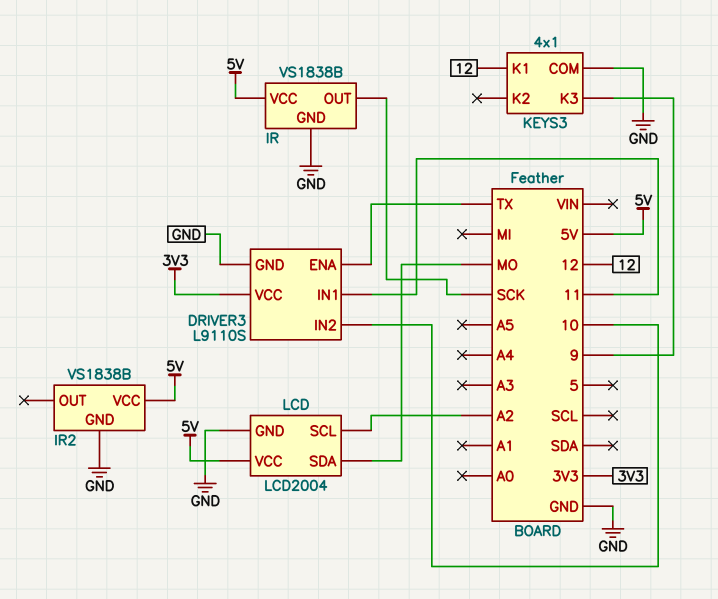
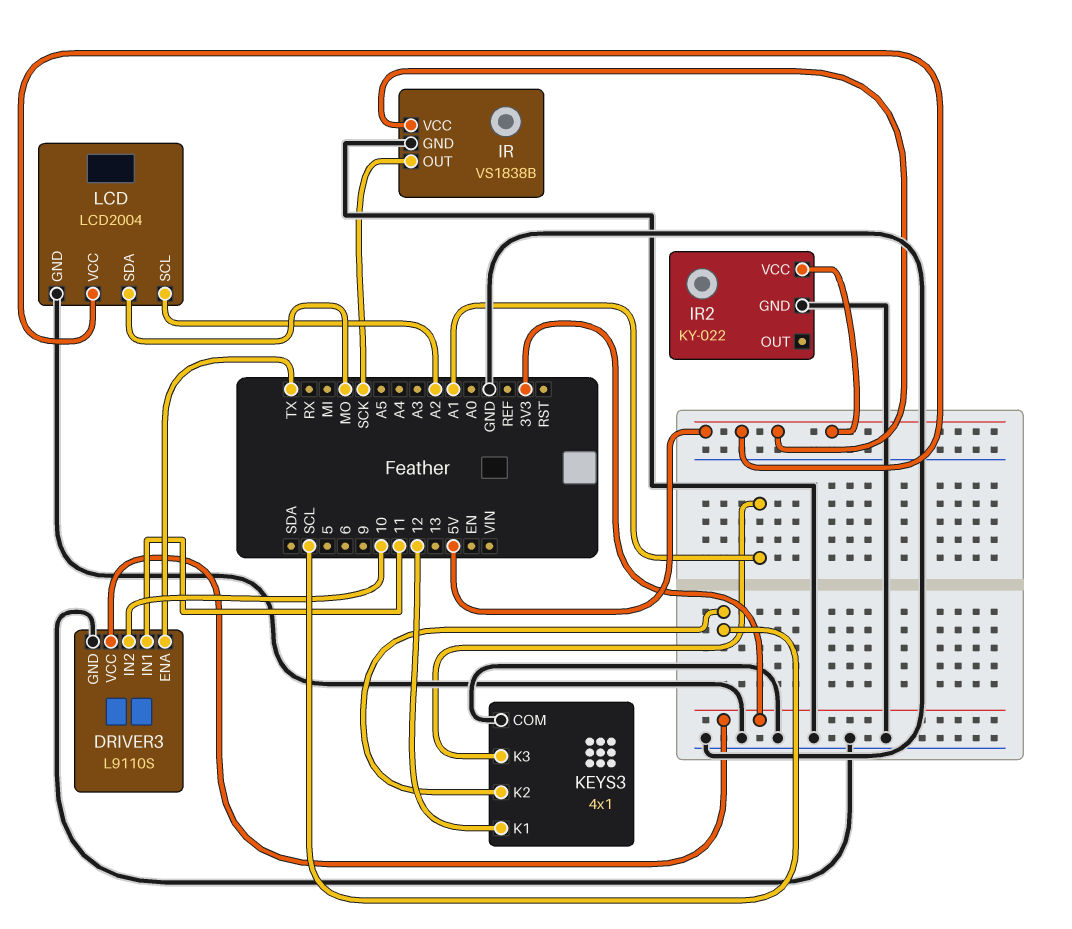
IR2: VS1838B -> KY-022
KEYS3 pin K2: none -> SCL
KEYS3 pin K3: 9 -> A1

